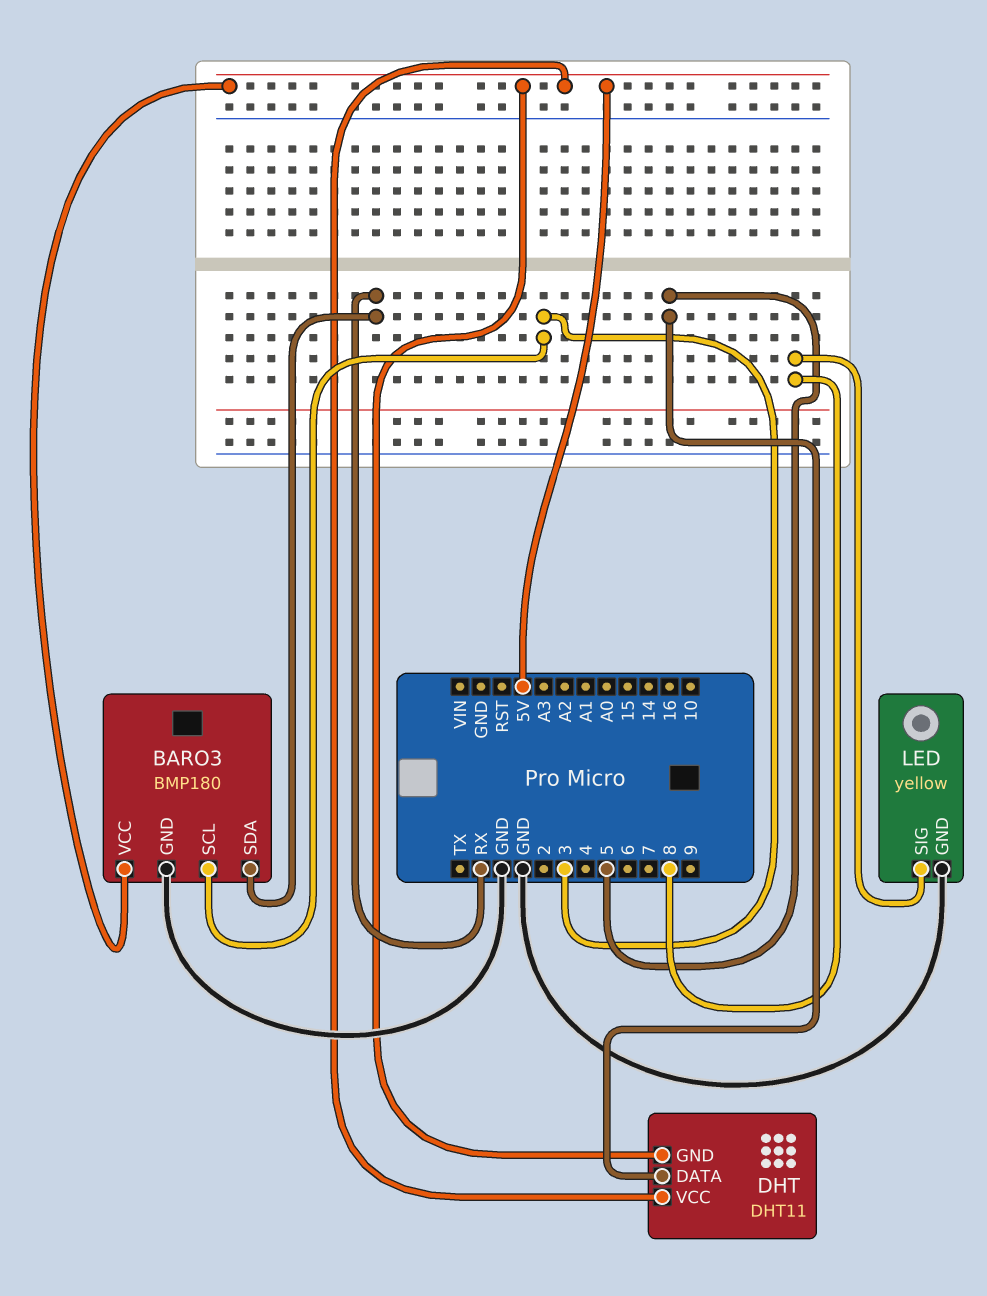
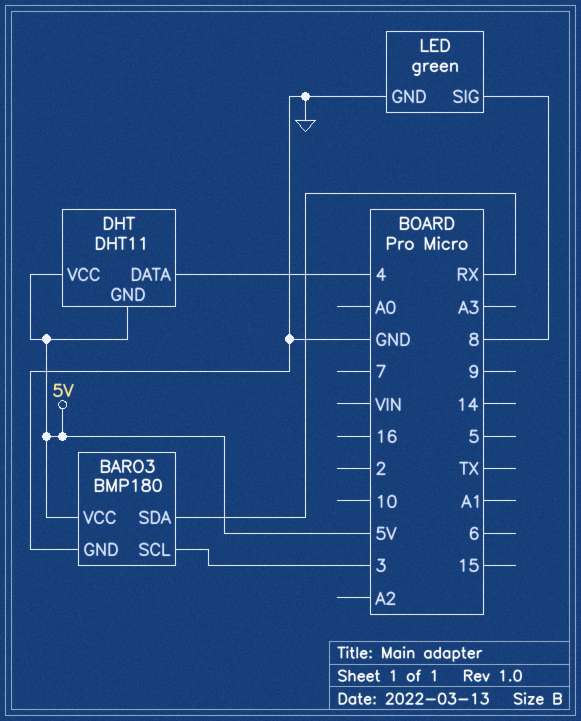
DHT pin DATA: 5 -> 4
LED: yellow -> green

